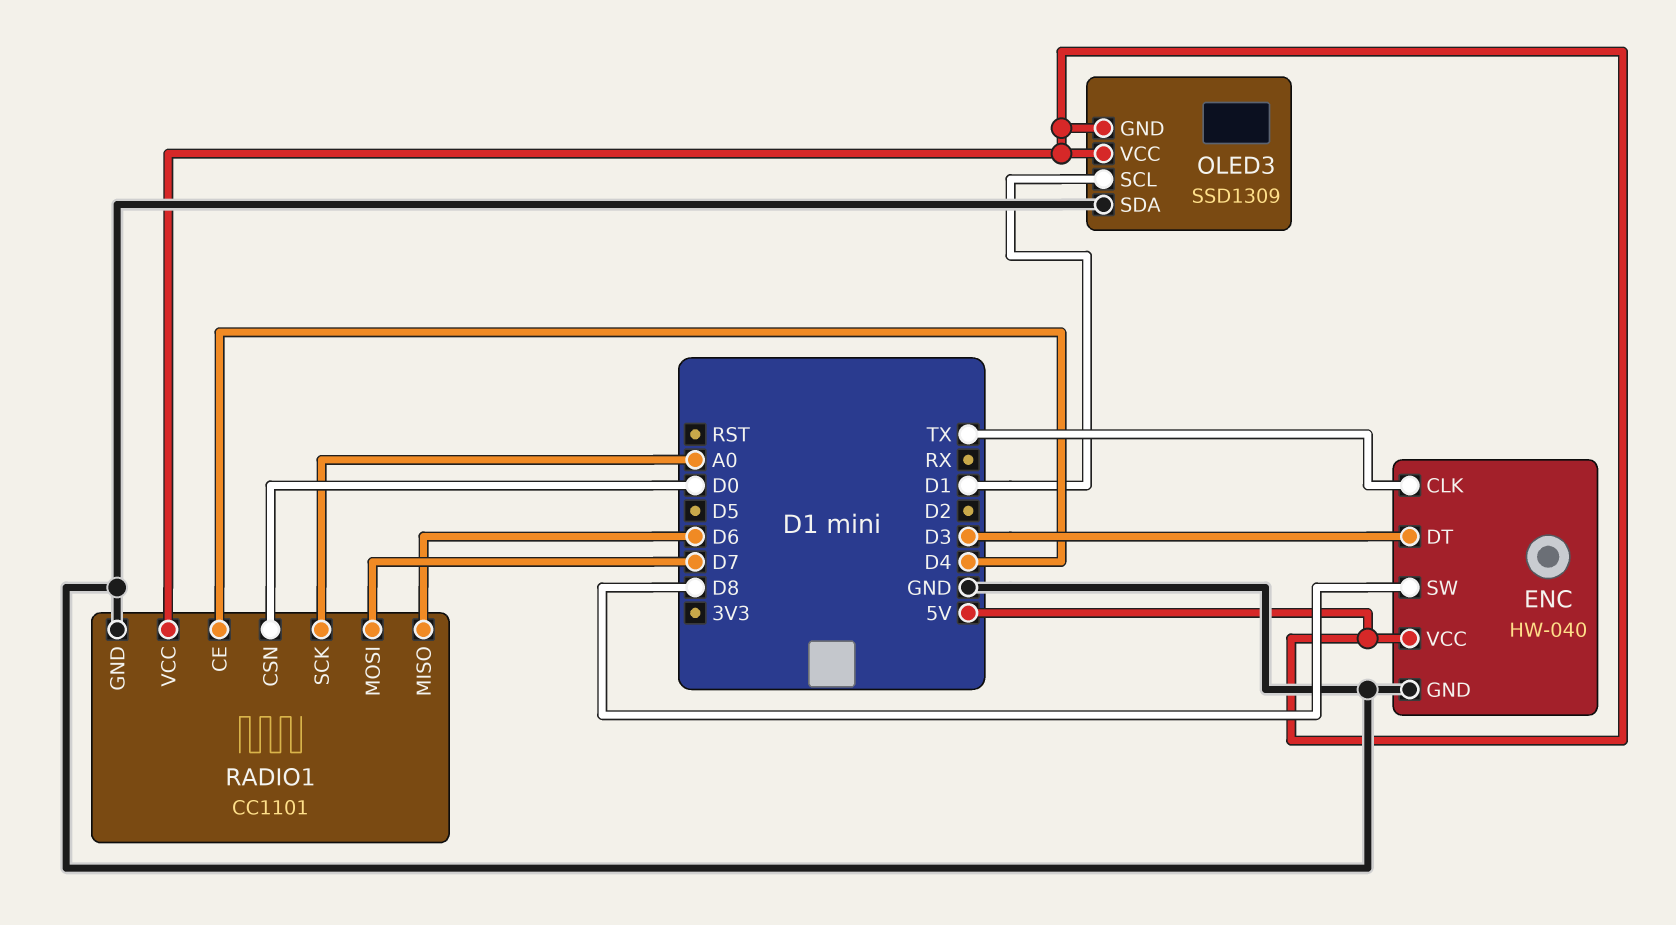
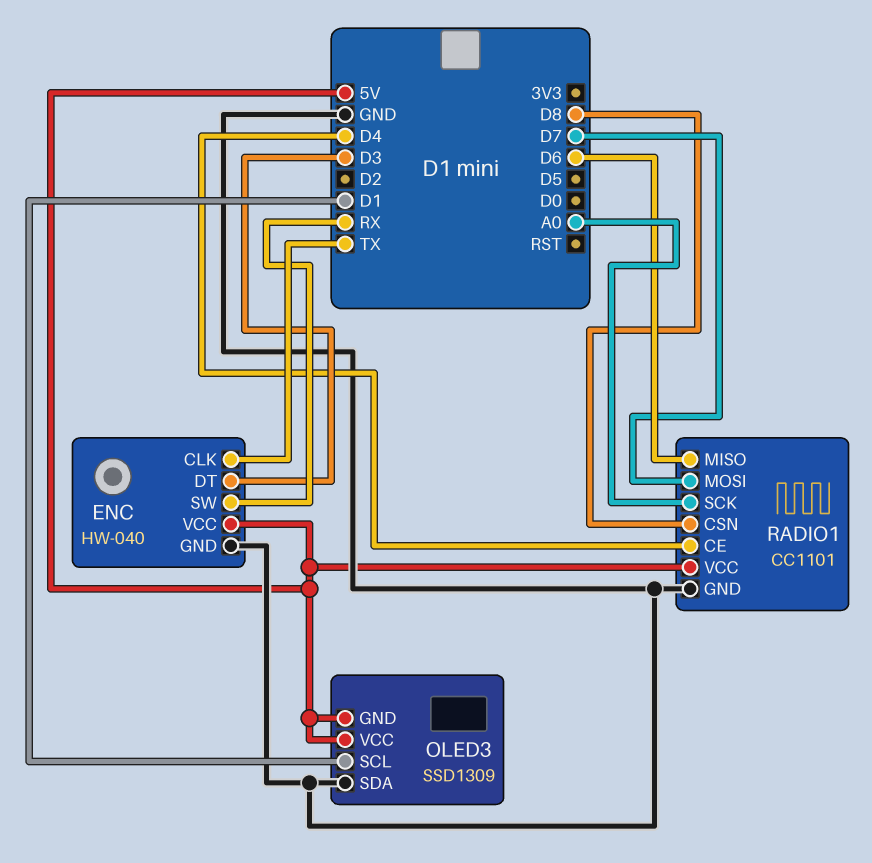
ENC pin SW: D8 -> RX
RADIO1 pin CSN: D0 -> D8

